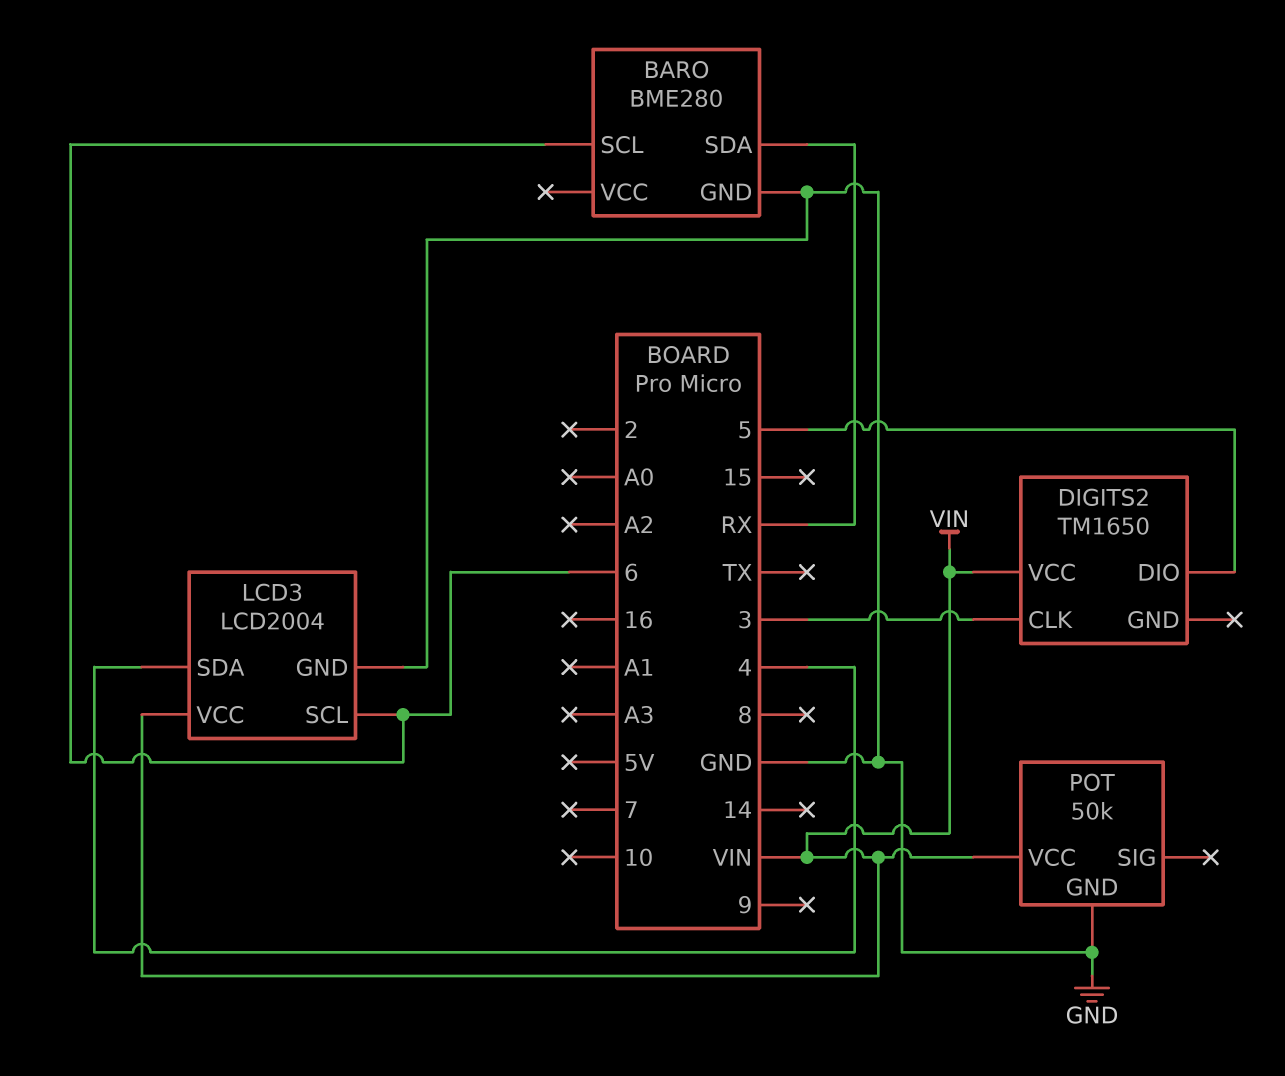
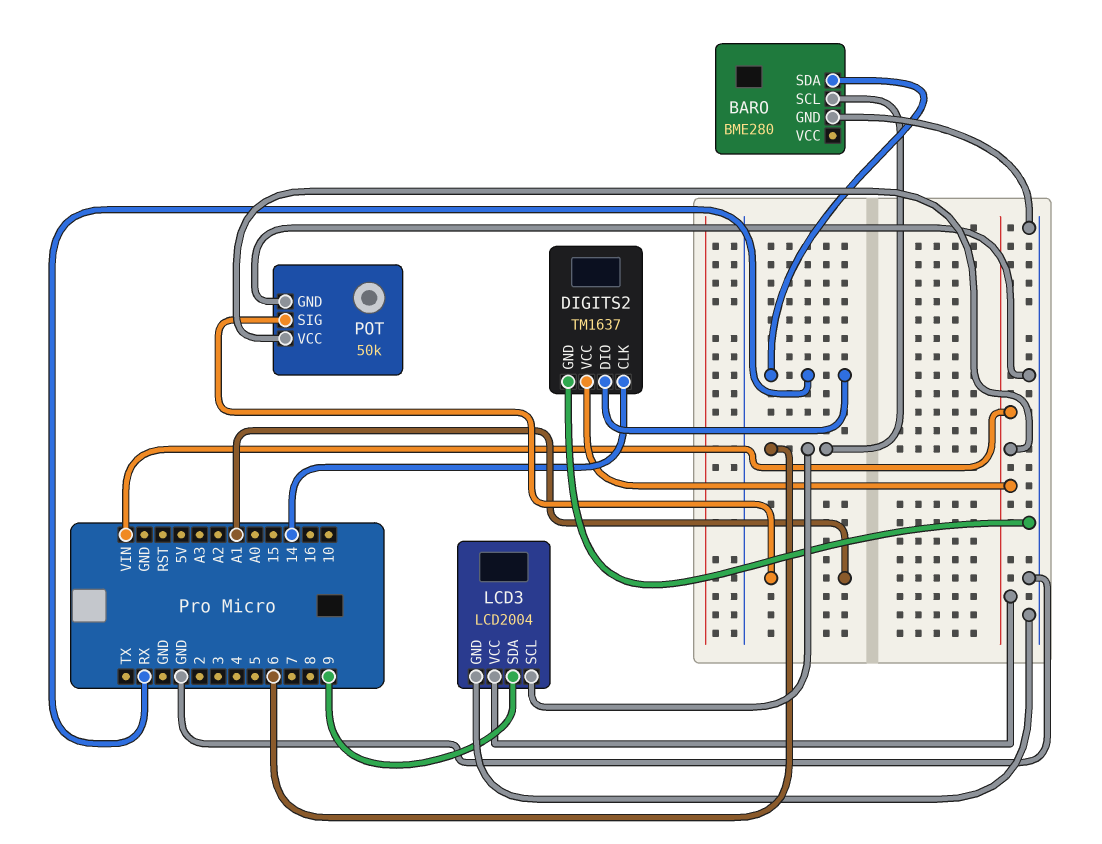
DIGITS2: TM1650 -> TM1637
DIGITS2 pin CLK: 3 -> 14
DIGITS2 pin DIO: 5 -> RX
DIGITS2 pin GND: none -> GND
LCD3 pin SDA: 4 -> 9
POT pin SIG: none -> A1

